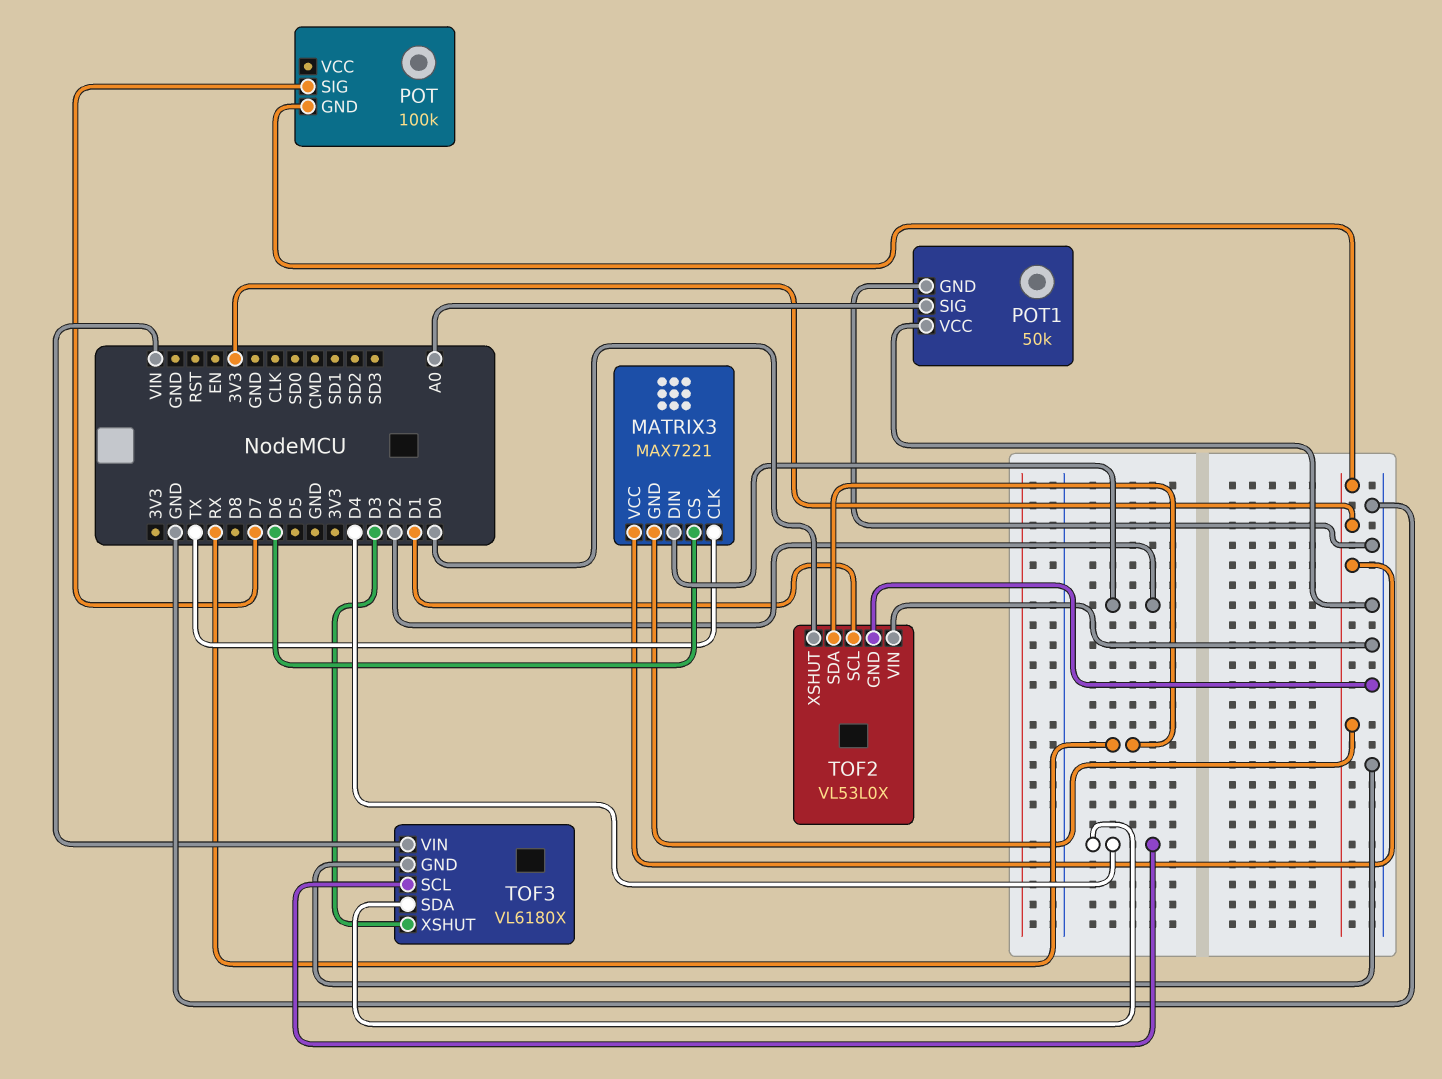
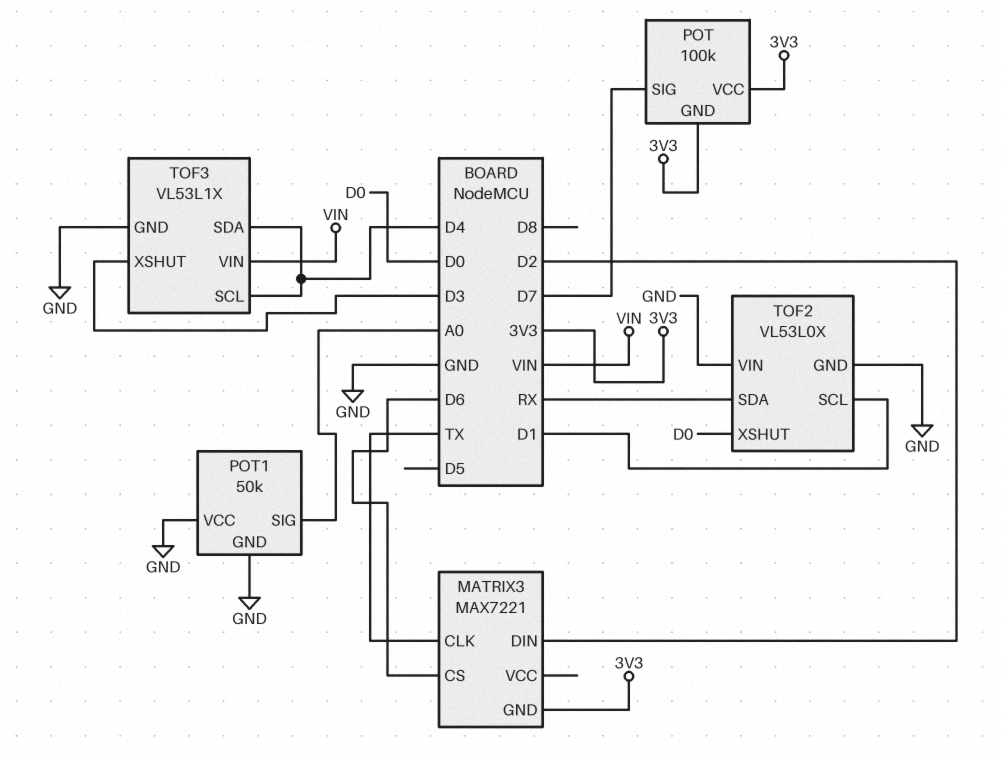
MATRIX3 pin VCC: 3V3 -> none
POT pin VCC: none -> 3V3
TOF3: VL6180X -> VL53L1X

